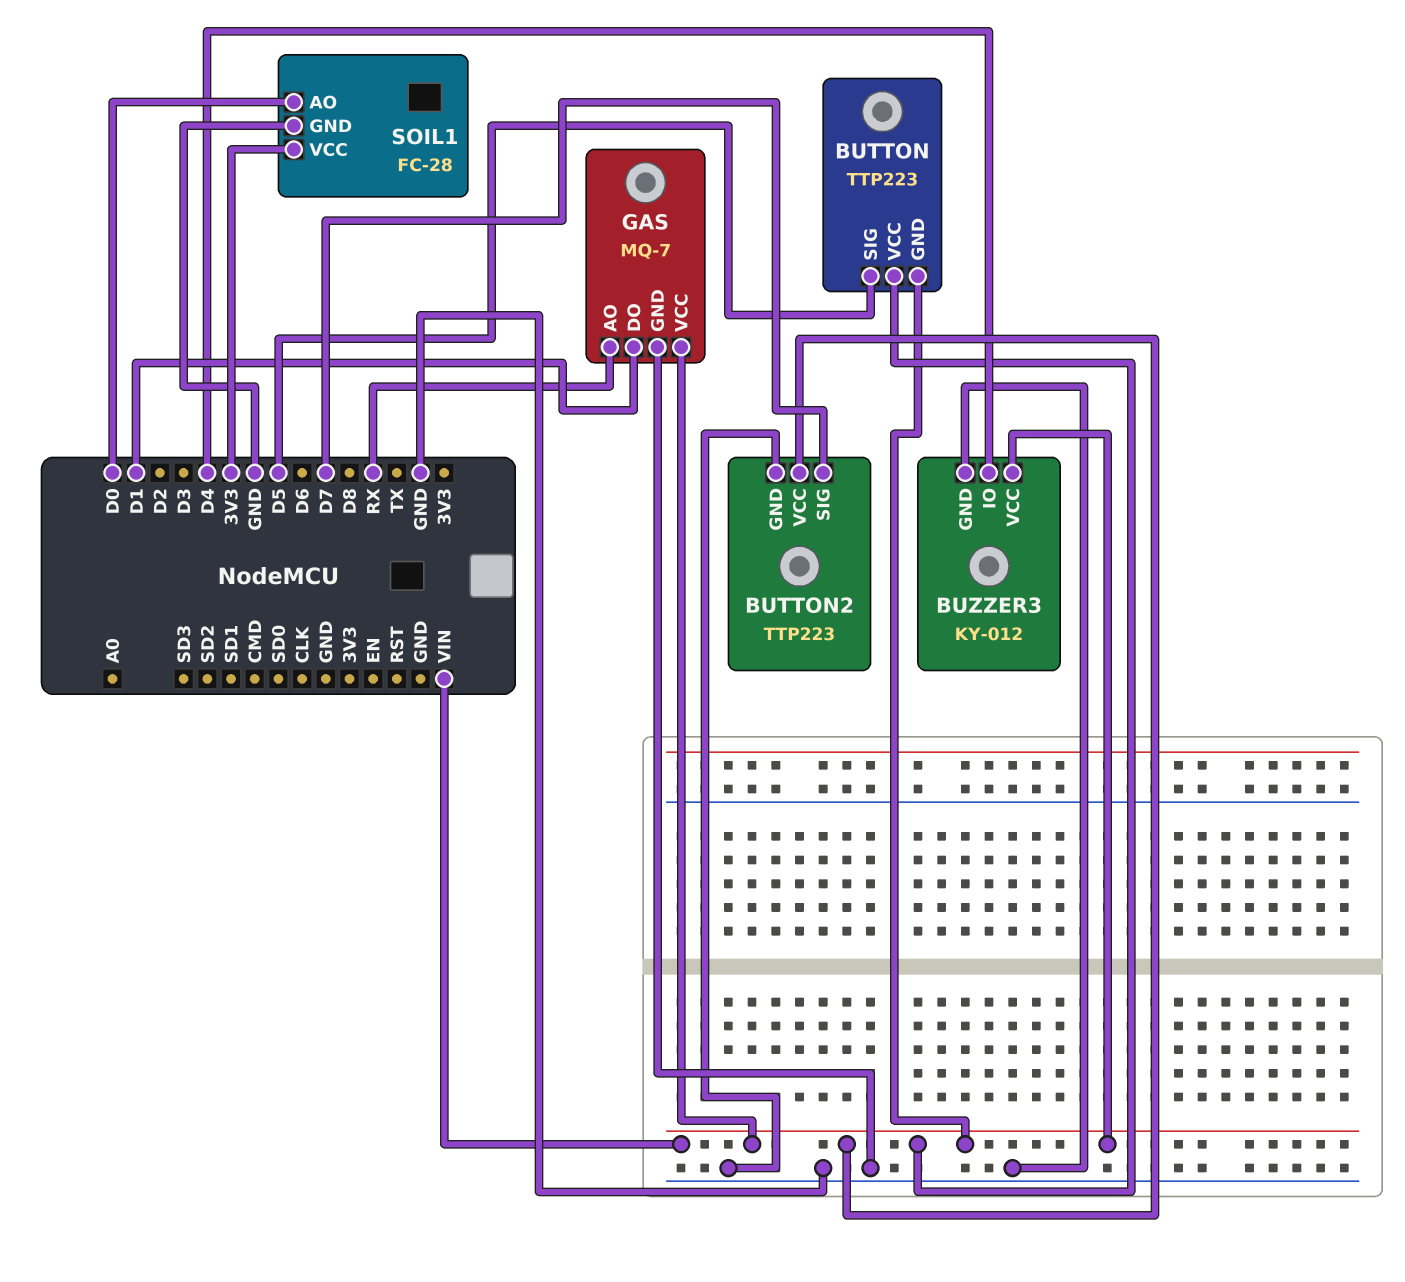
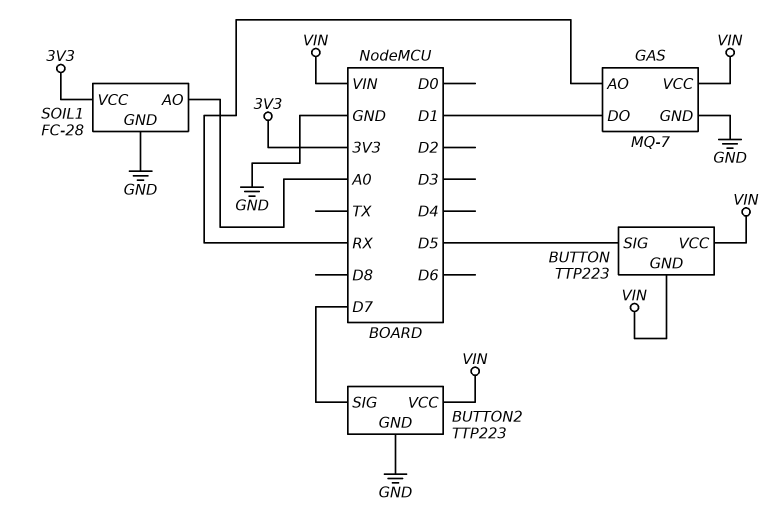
BUZZER3: KY-012 -> none
BUZZER3 pin GND: GND -> none
BUZZER3 pin IO: D4 -> none
BUZZER3 pin VCC: VIN -> none
SOIL1 pin AO: D0 -> A0

